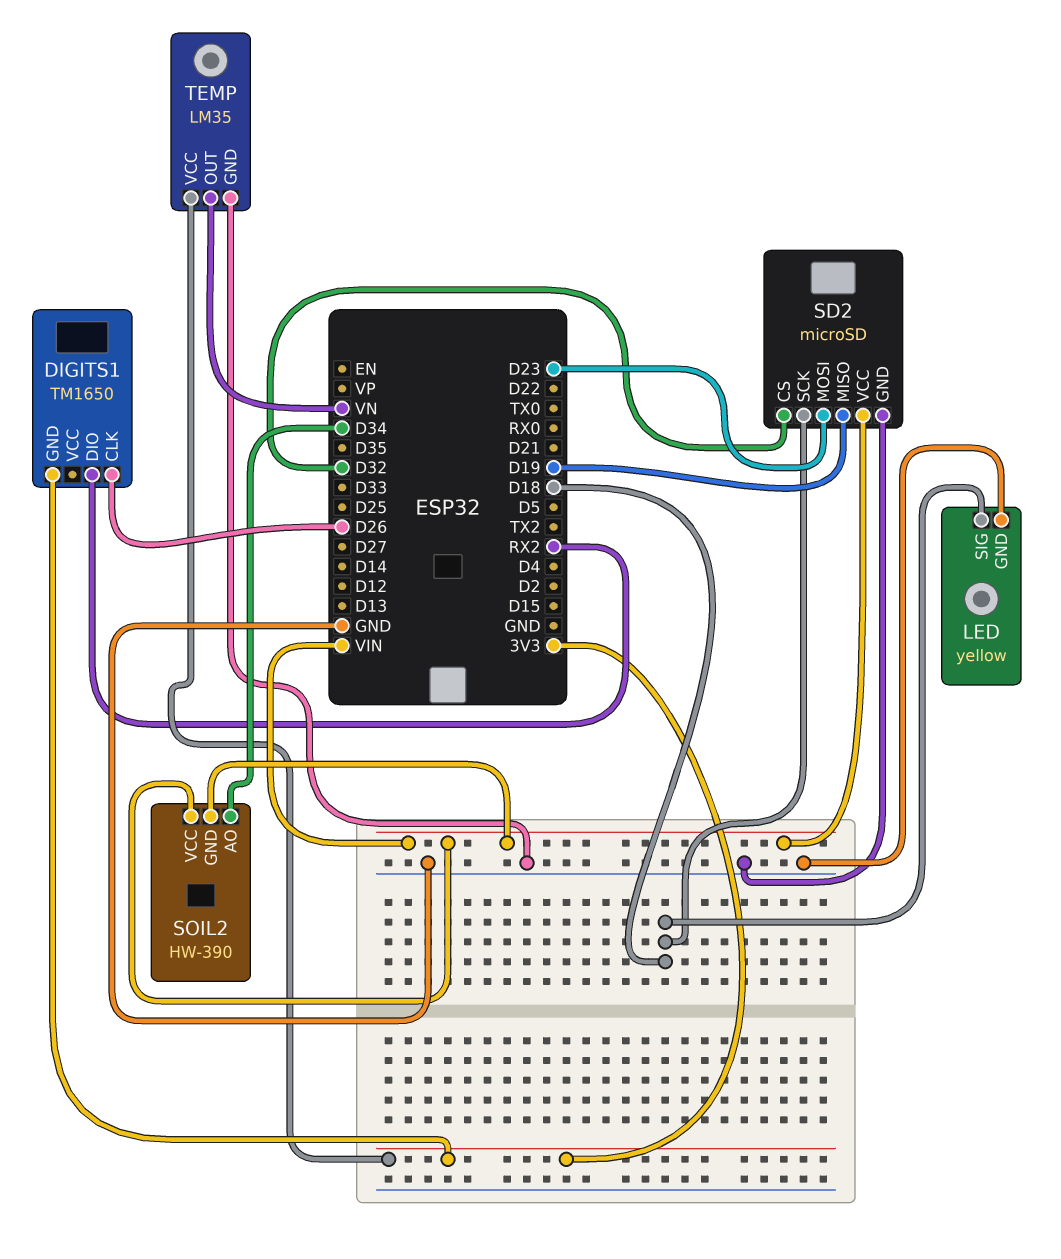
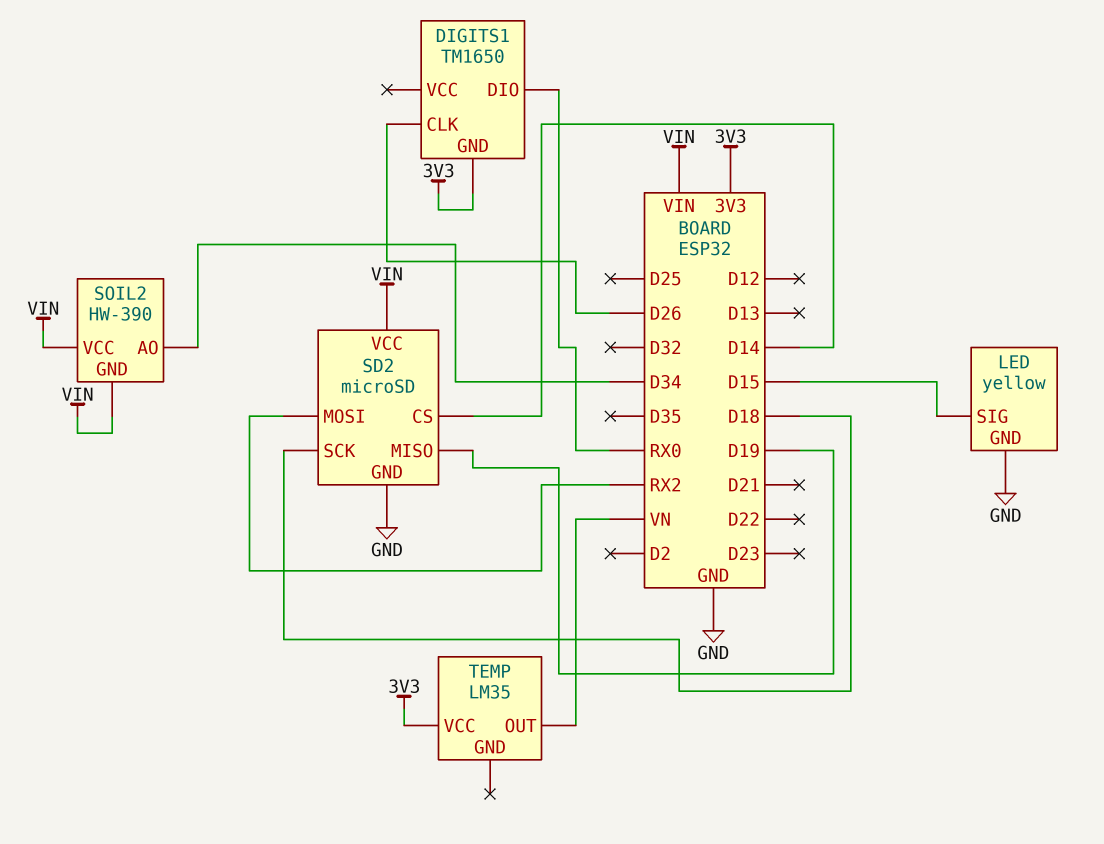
DIGITS1 pin DIO: RX2 -> RX0
LED pin SIG: D18 -> D15
SD2 pin CS: D32 -> D14
SD2 pin MOSI: D23 -> RX2
TEMP pin GND: GND -> none

